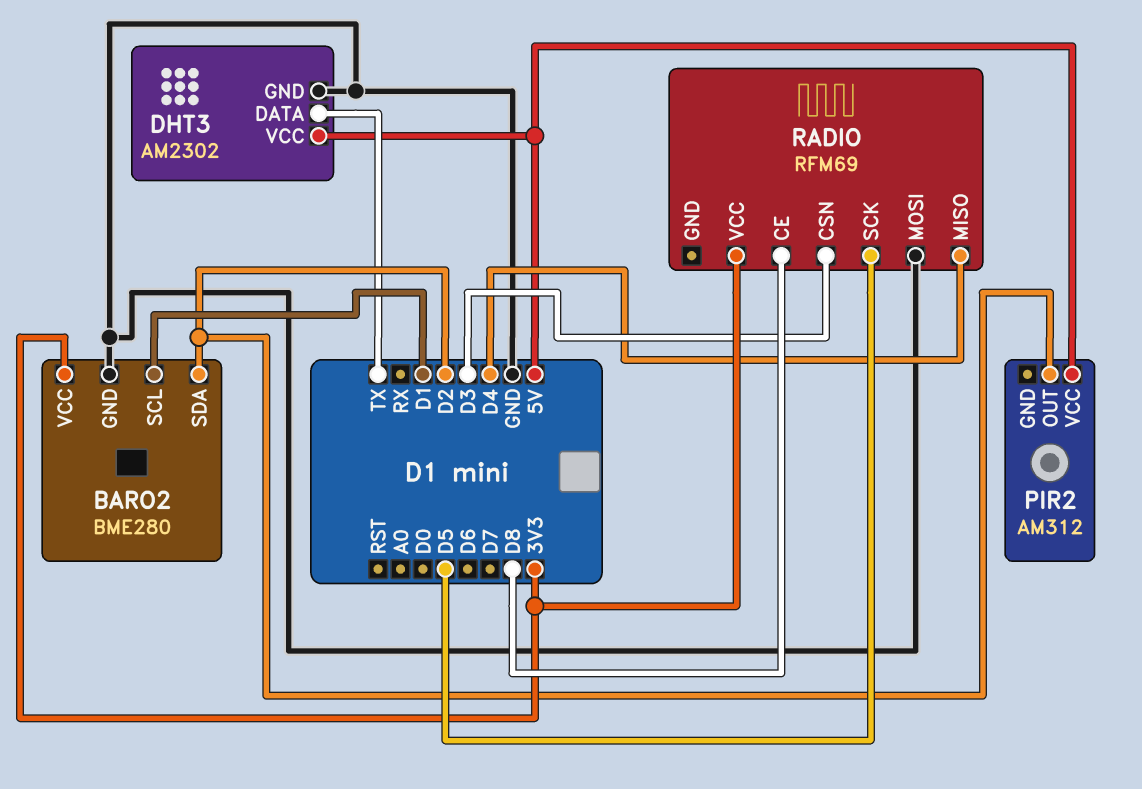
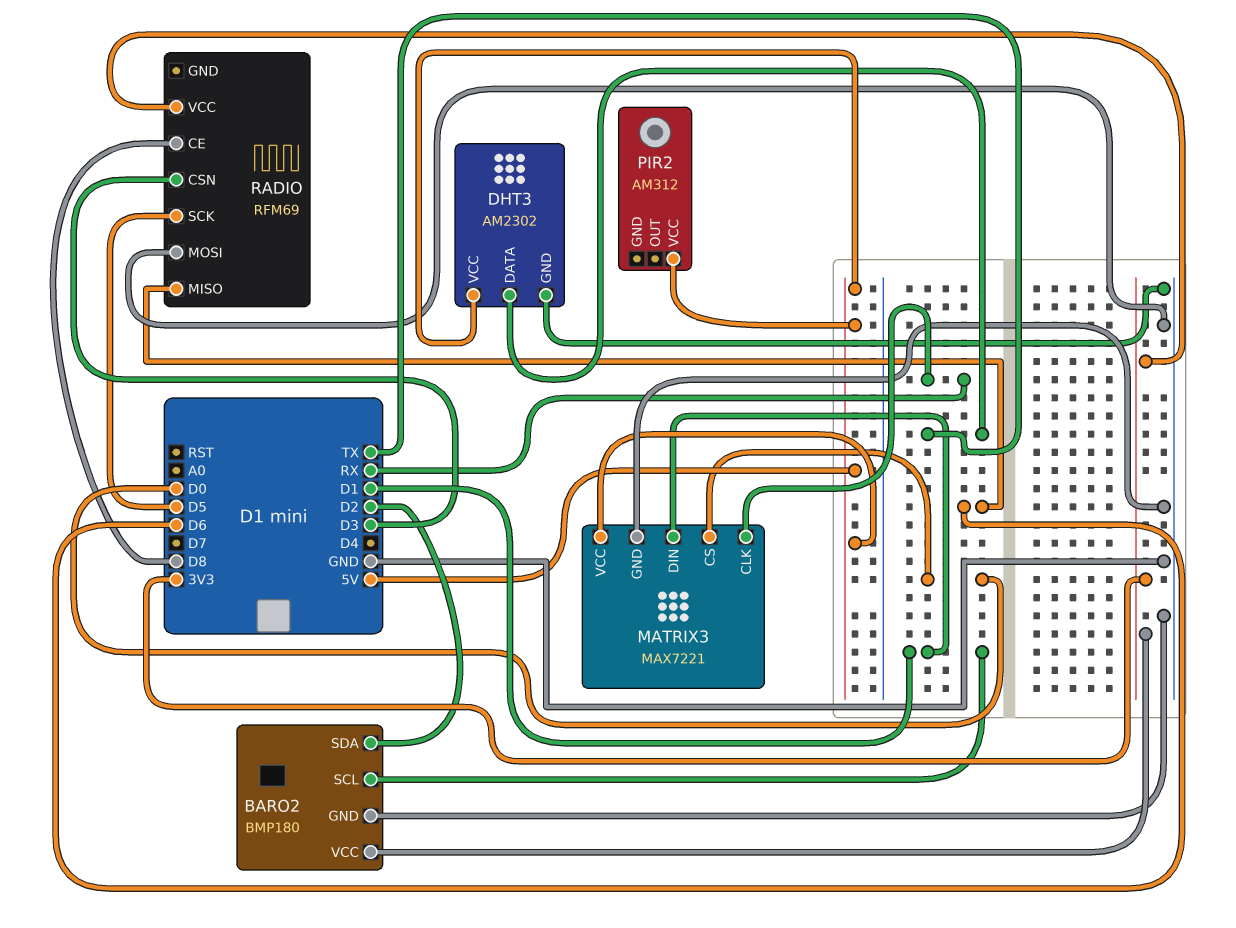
BARO2: BME280 -> BMP180
MATRIX3: none -> MAX7221
MATRIX3 pin CLK: none -> RX
MATRIX3 pin CS: none -> D0
MATRIX3 pin DIN: none -> D1
MATRIX3 pin GND: none -> GND
MATRIX3 pin VCC: none -> 5V
PIR2 pin OUT: D2 -> none
RADIO pin MISO: D4 -> D6

